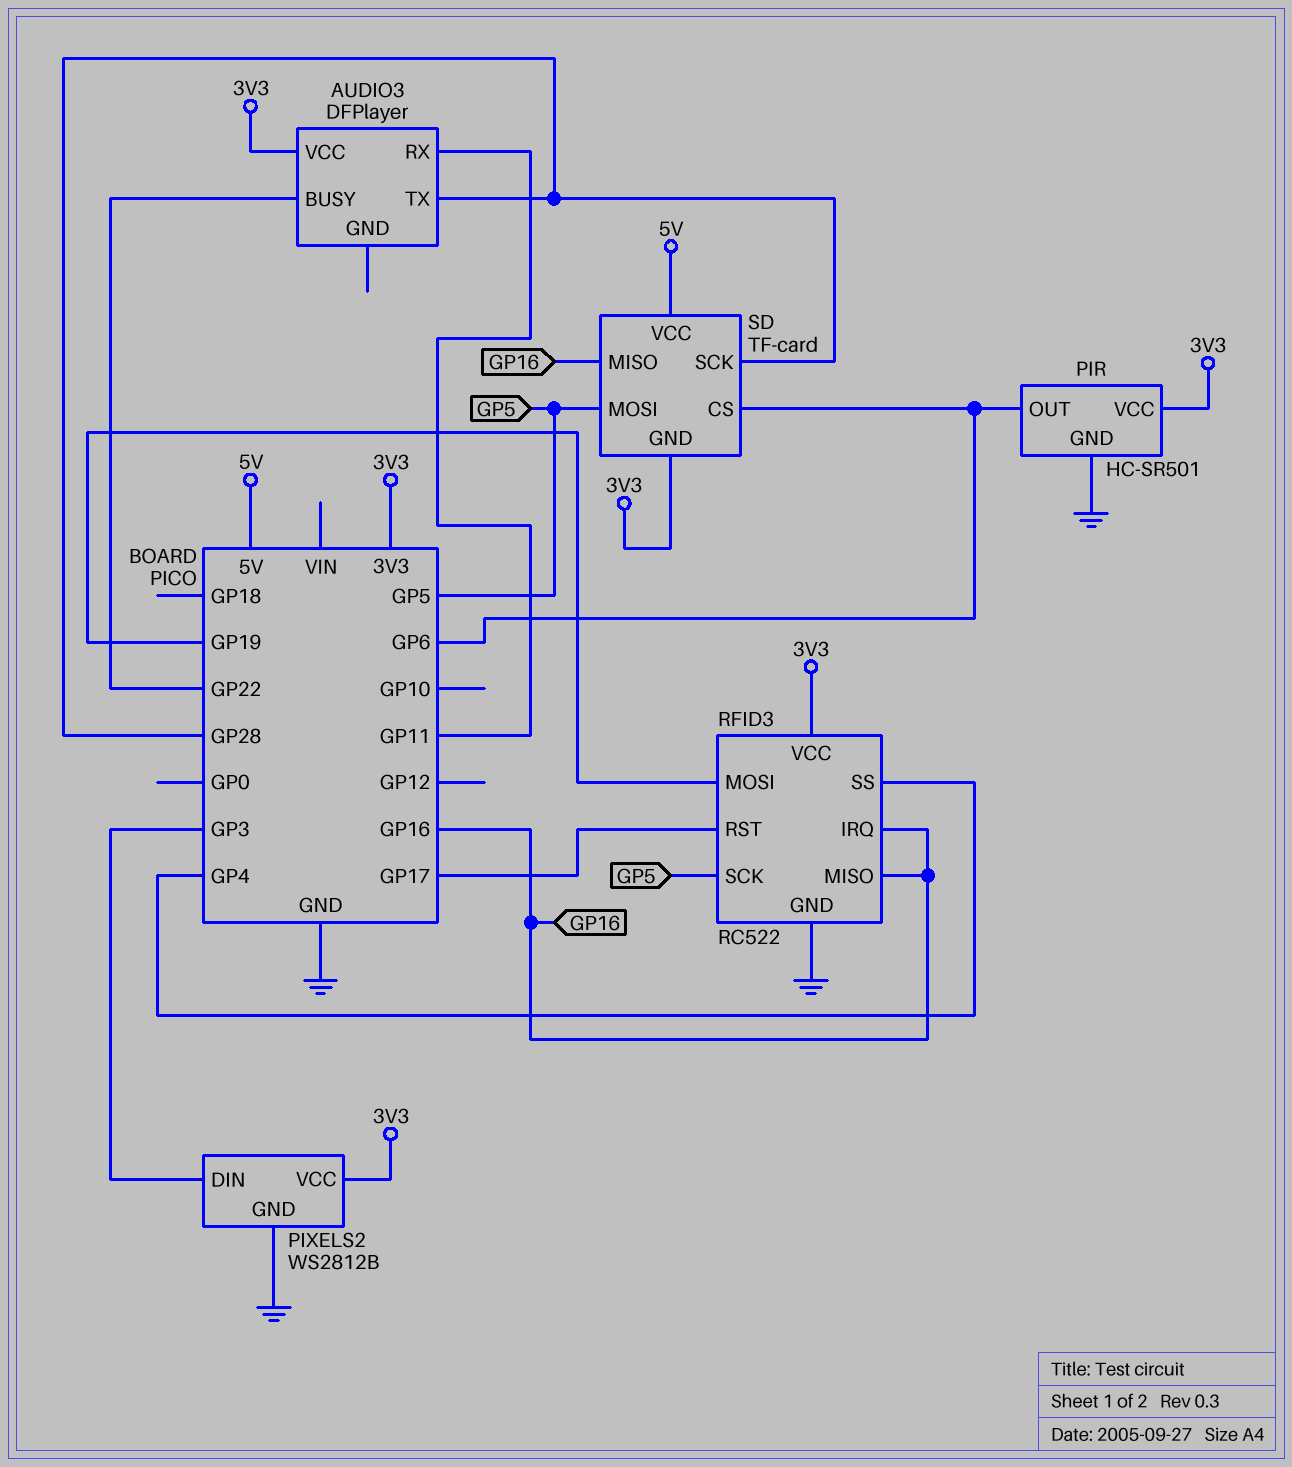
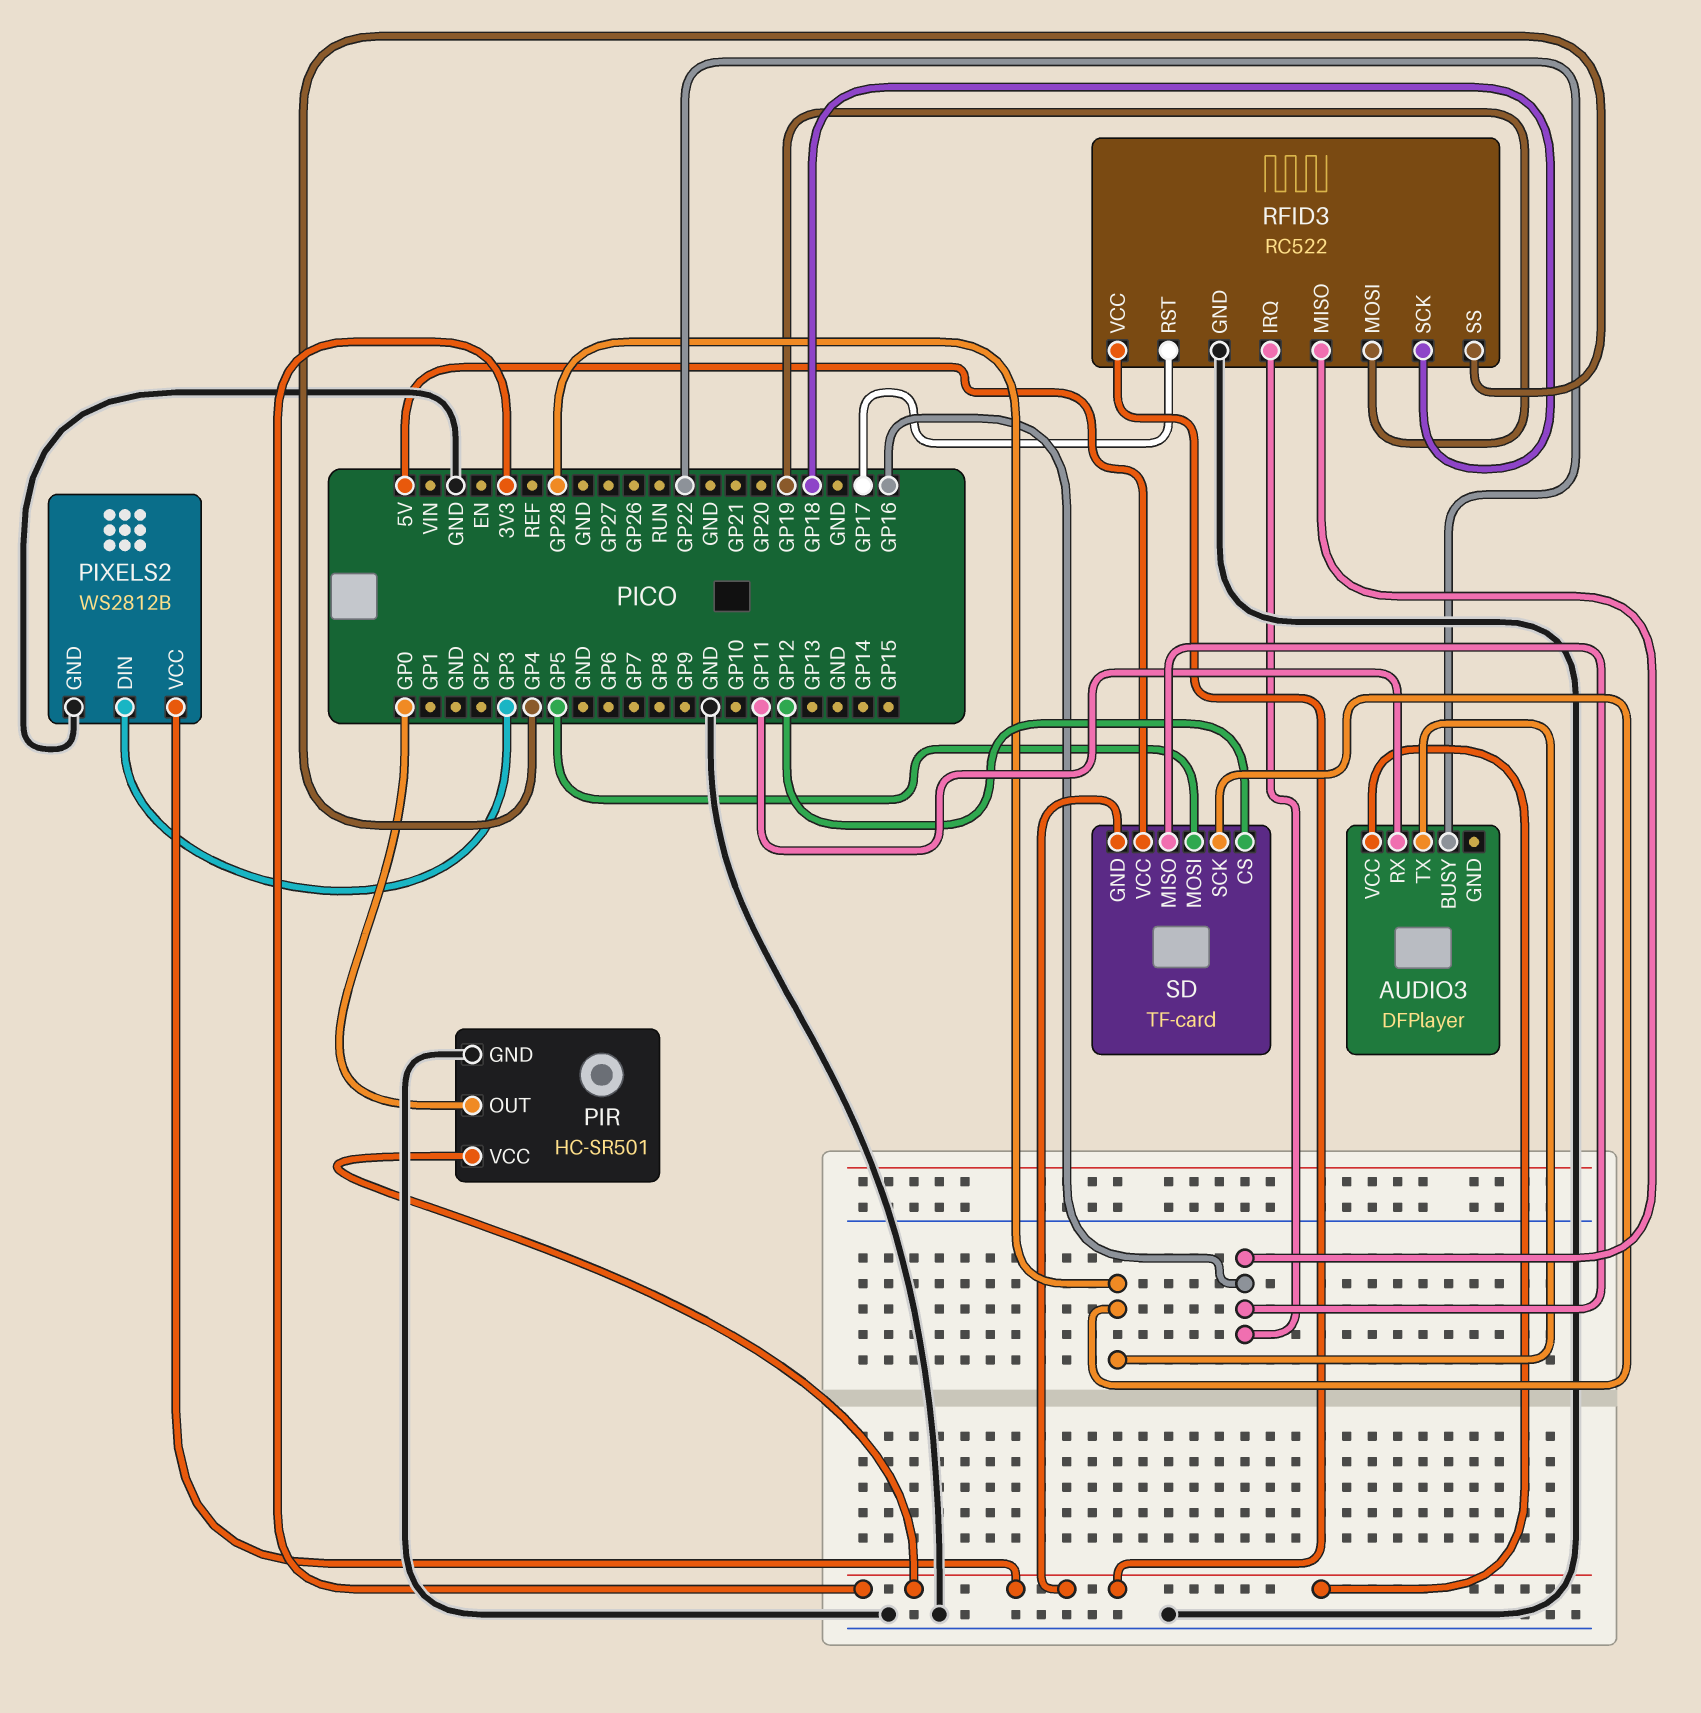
PIR pin OUT: GP6 -> GP0
RFID3 pin SCK: GP5 -> GP18
SD pin CS: GP6 -> GP12

